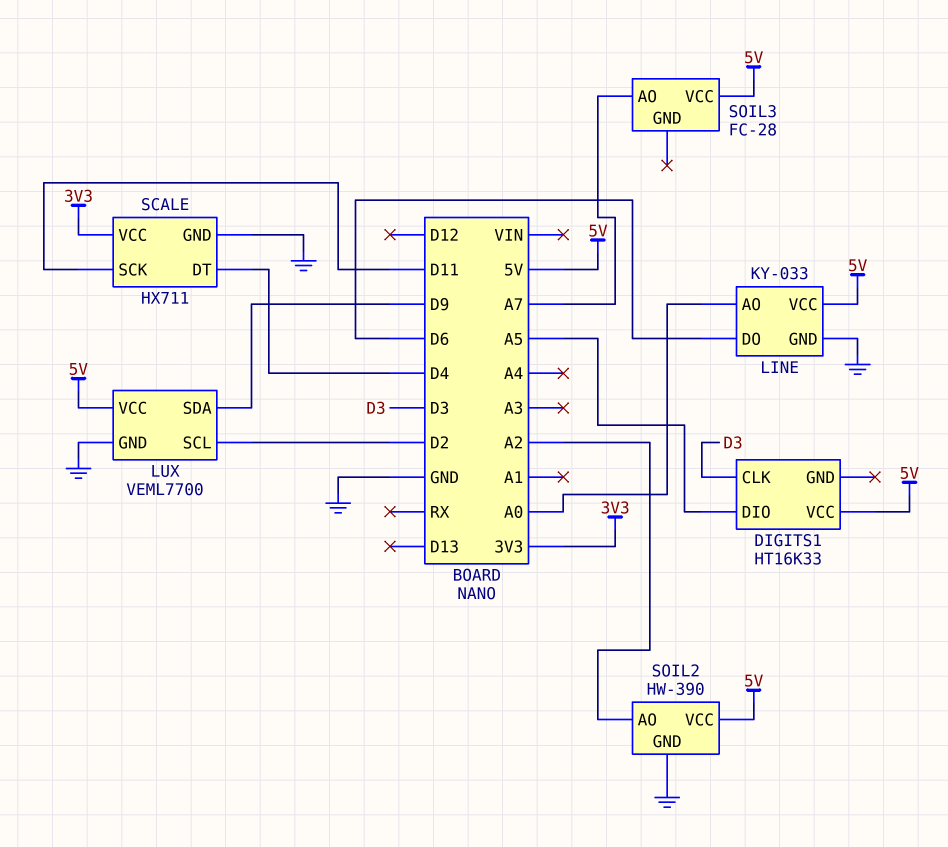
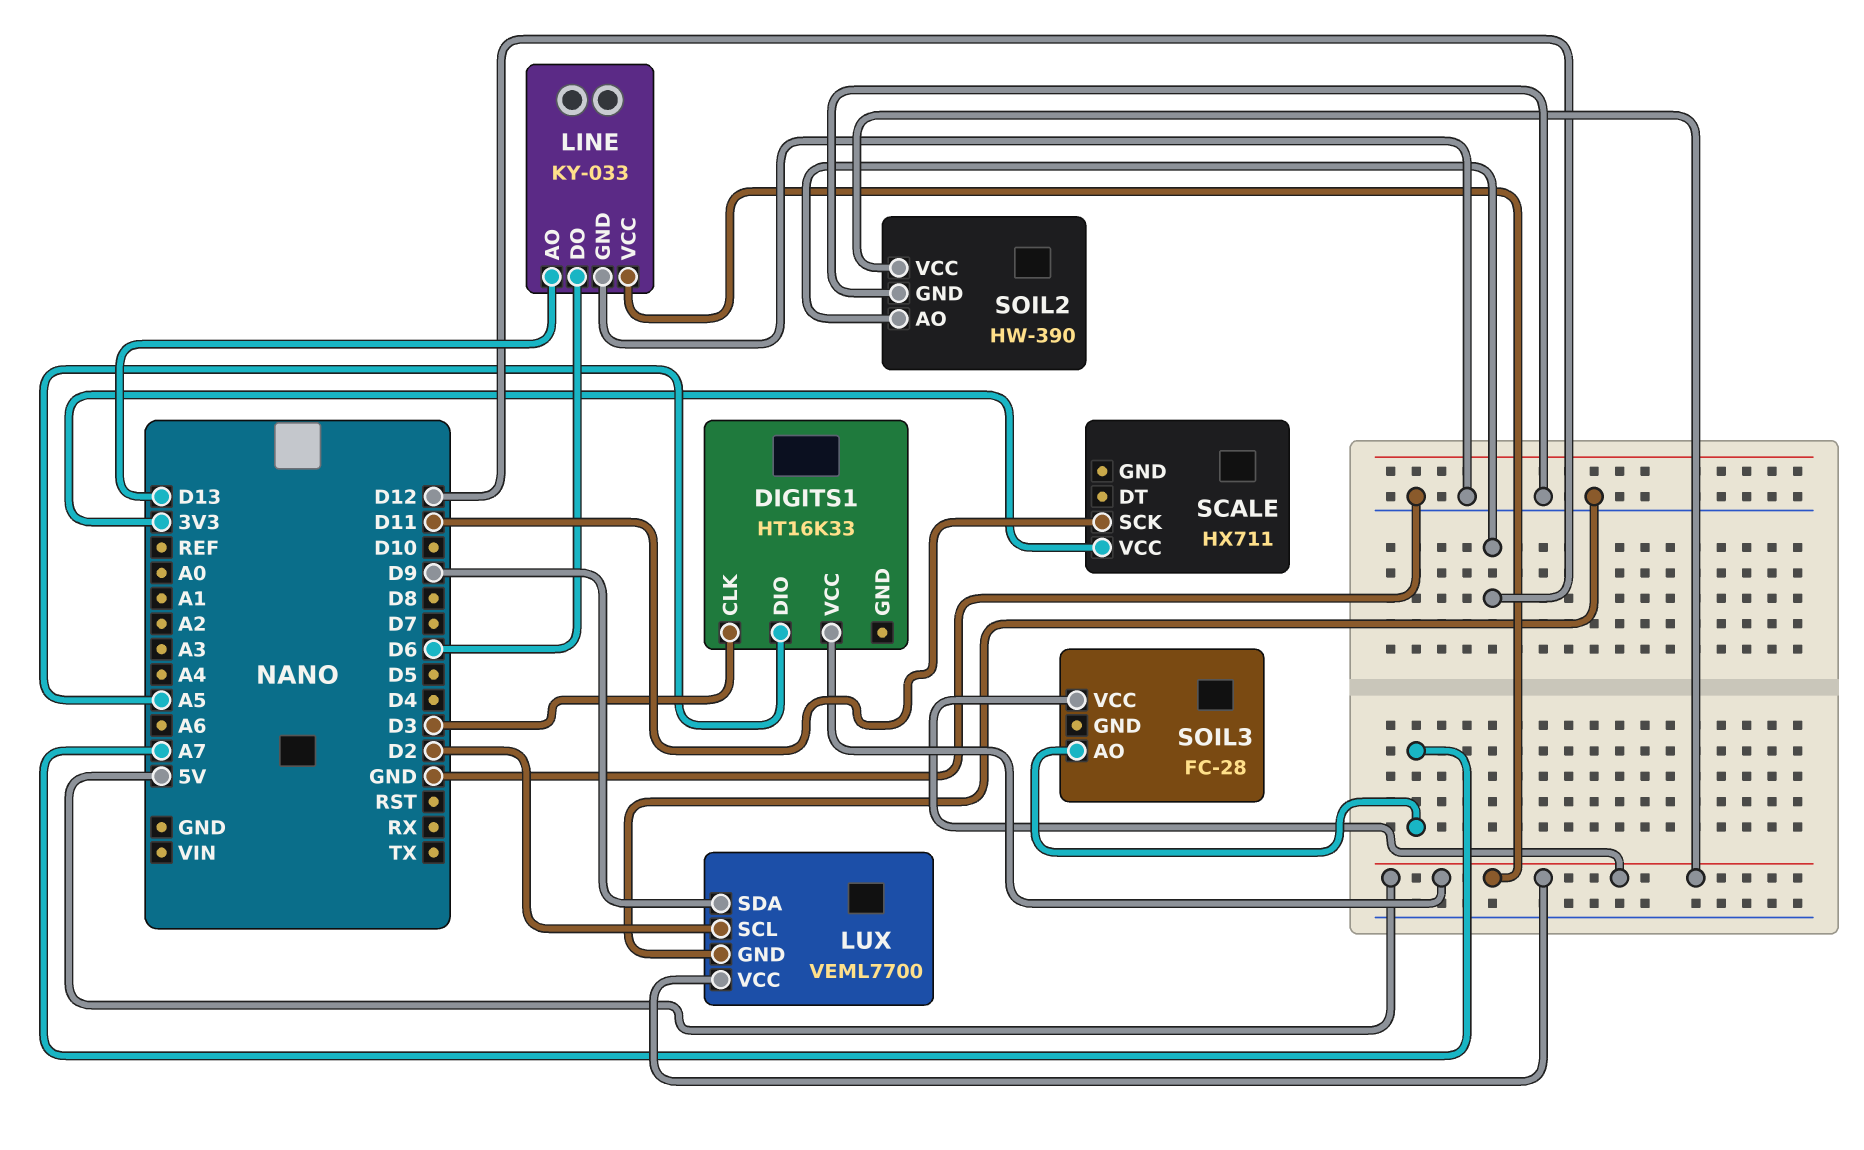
LINE pin AO: A0 -> D13
SCALE pin DT: D4 -> none
SCALE pin GND: GND -> none
SOIL2 pin AO: A2 -> D12

